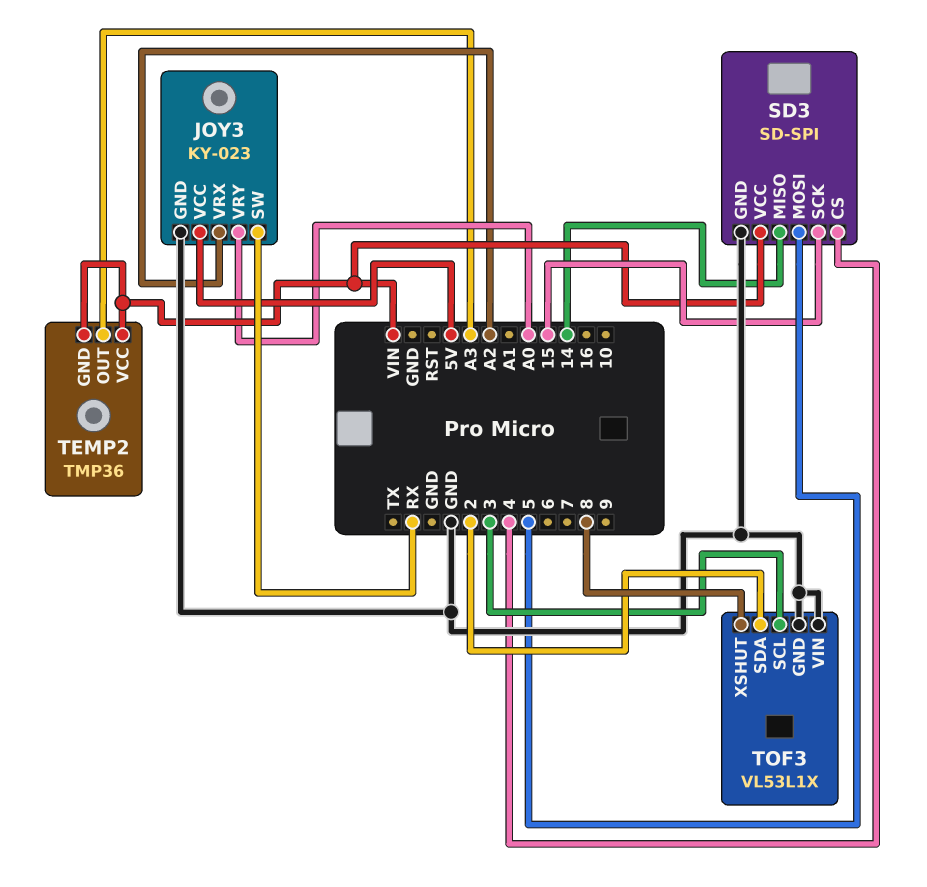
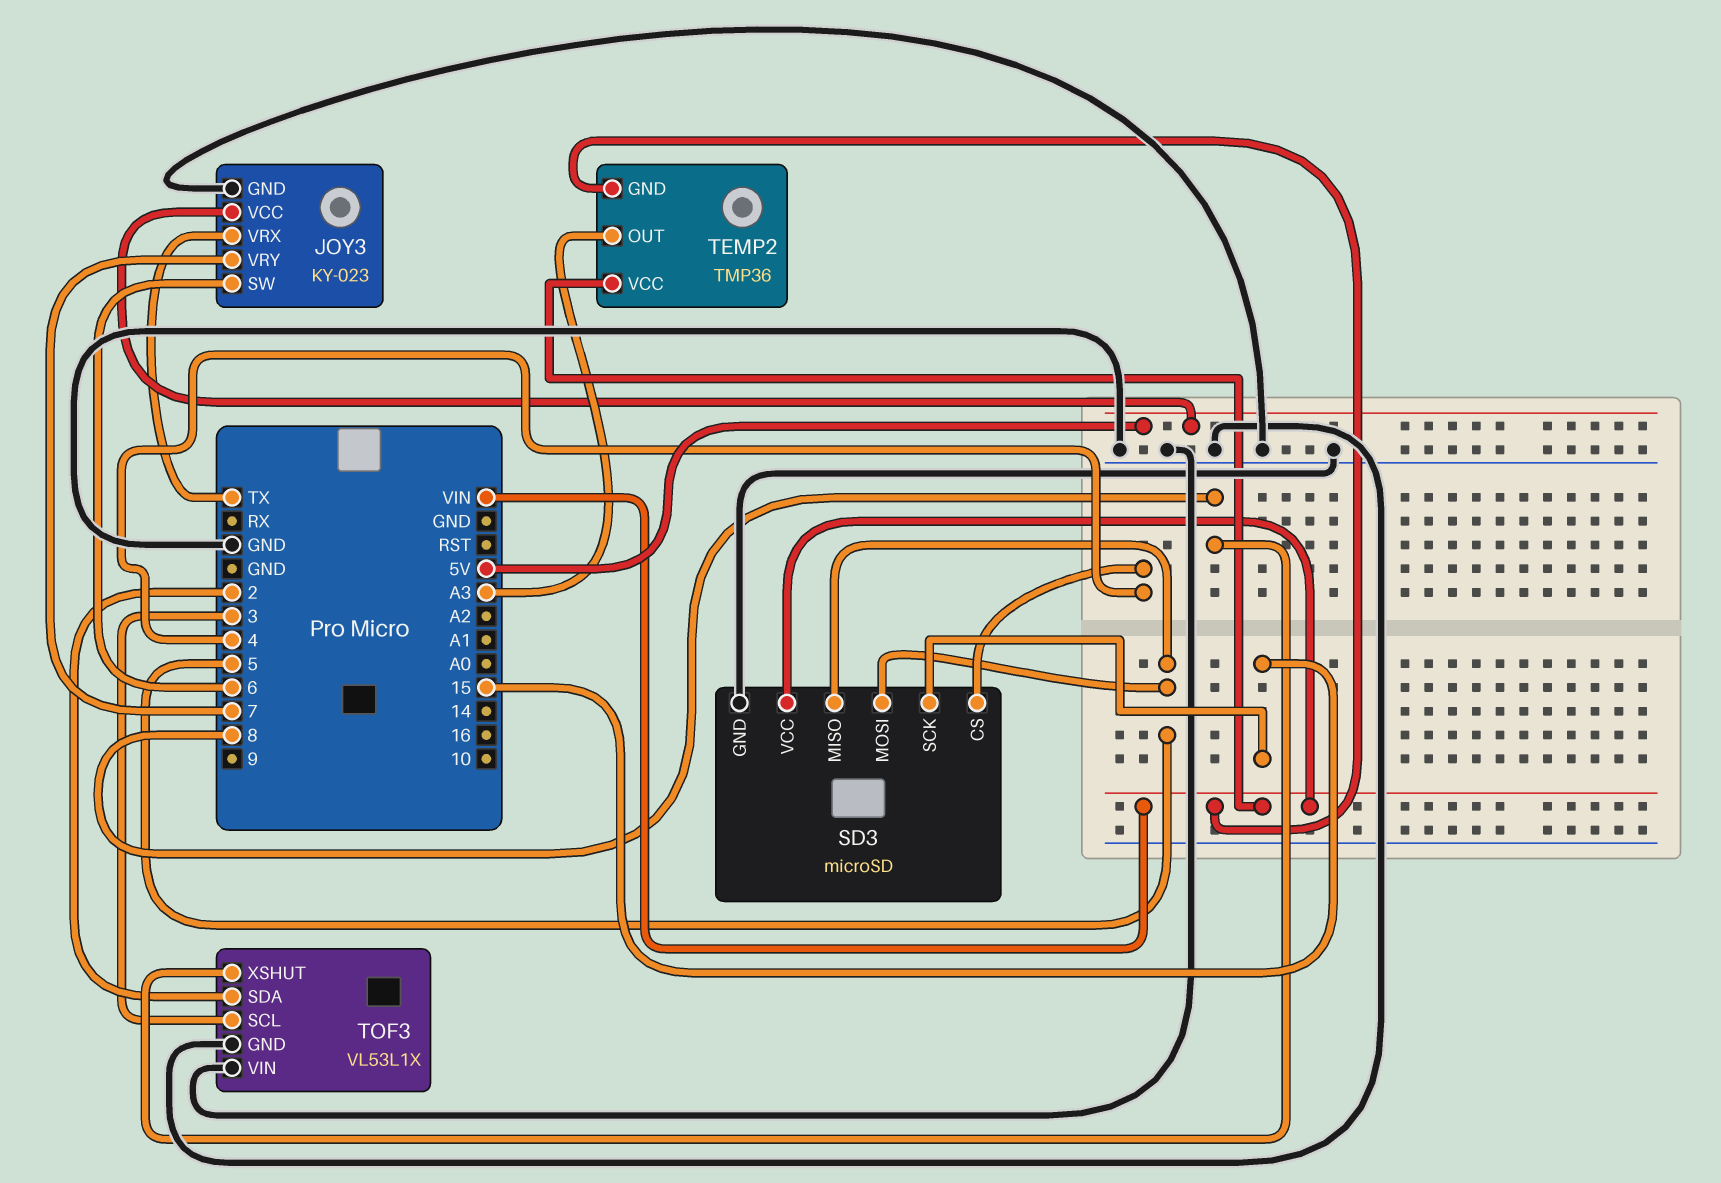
JOY3 pin SW: RX -> 6
JOY3 pin VRX: A2 -> TX
JOY3 pin VRY: A0 -> 7
SD3: SD-SPI -> microSD
SD3 pin MISO: 14 -> 5

